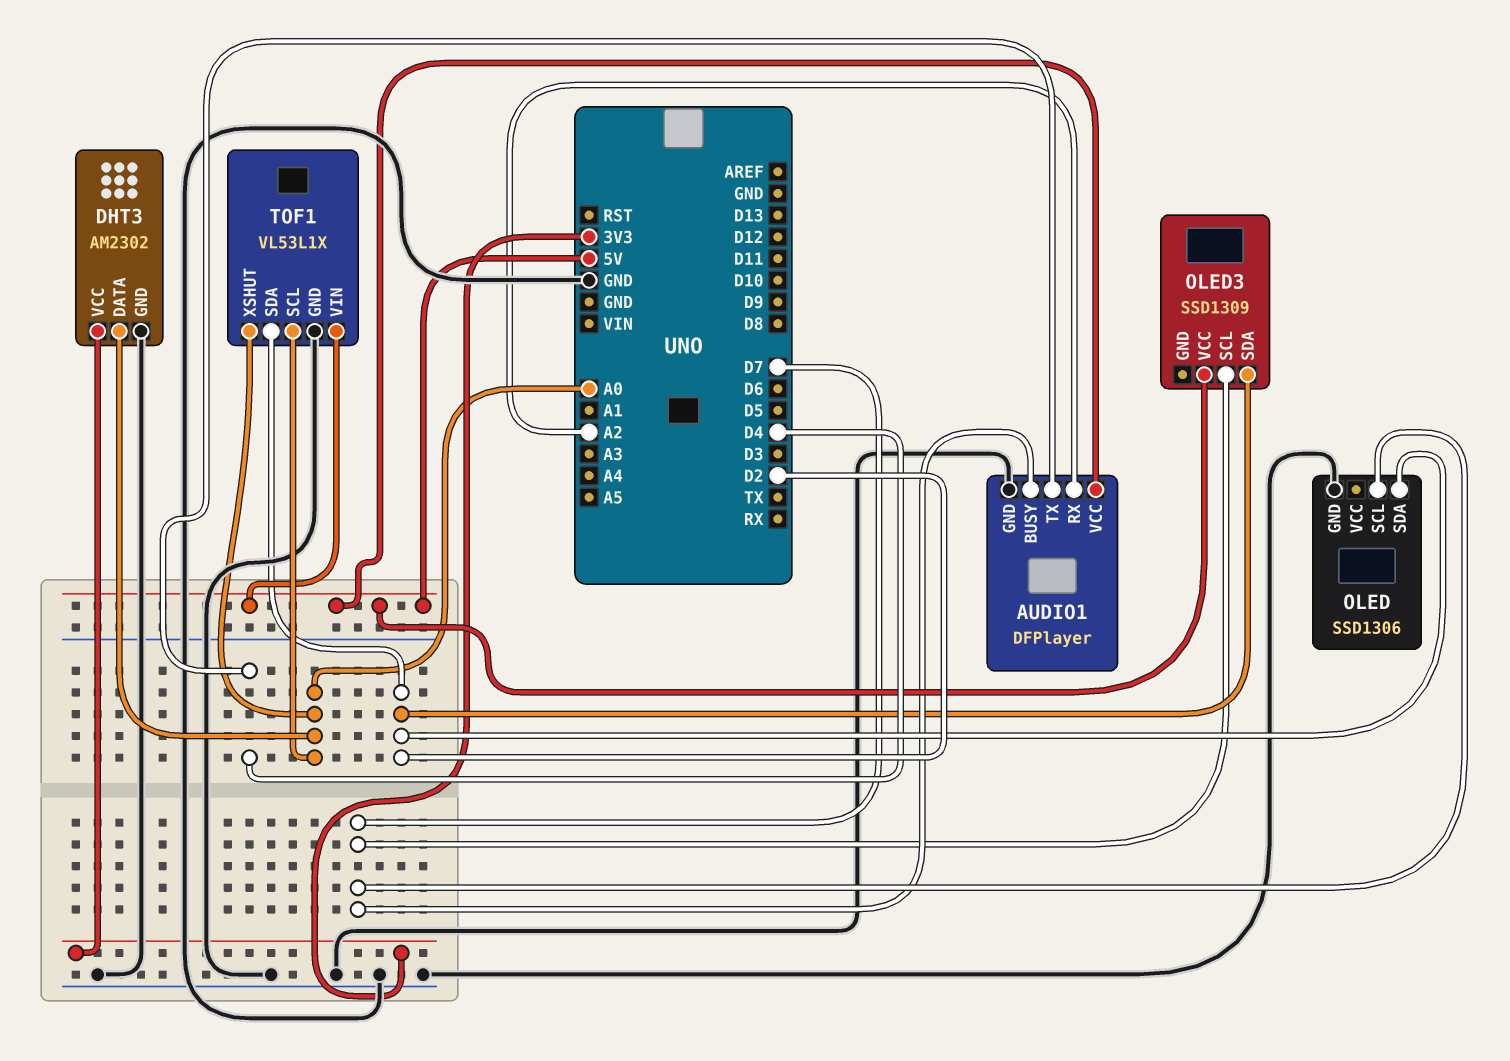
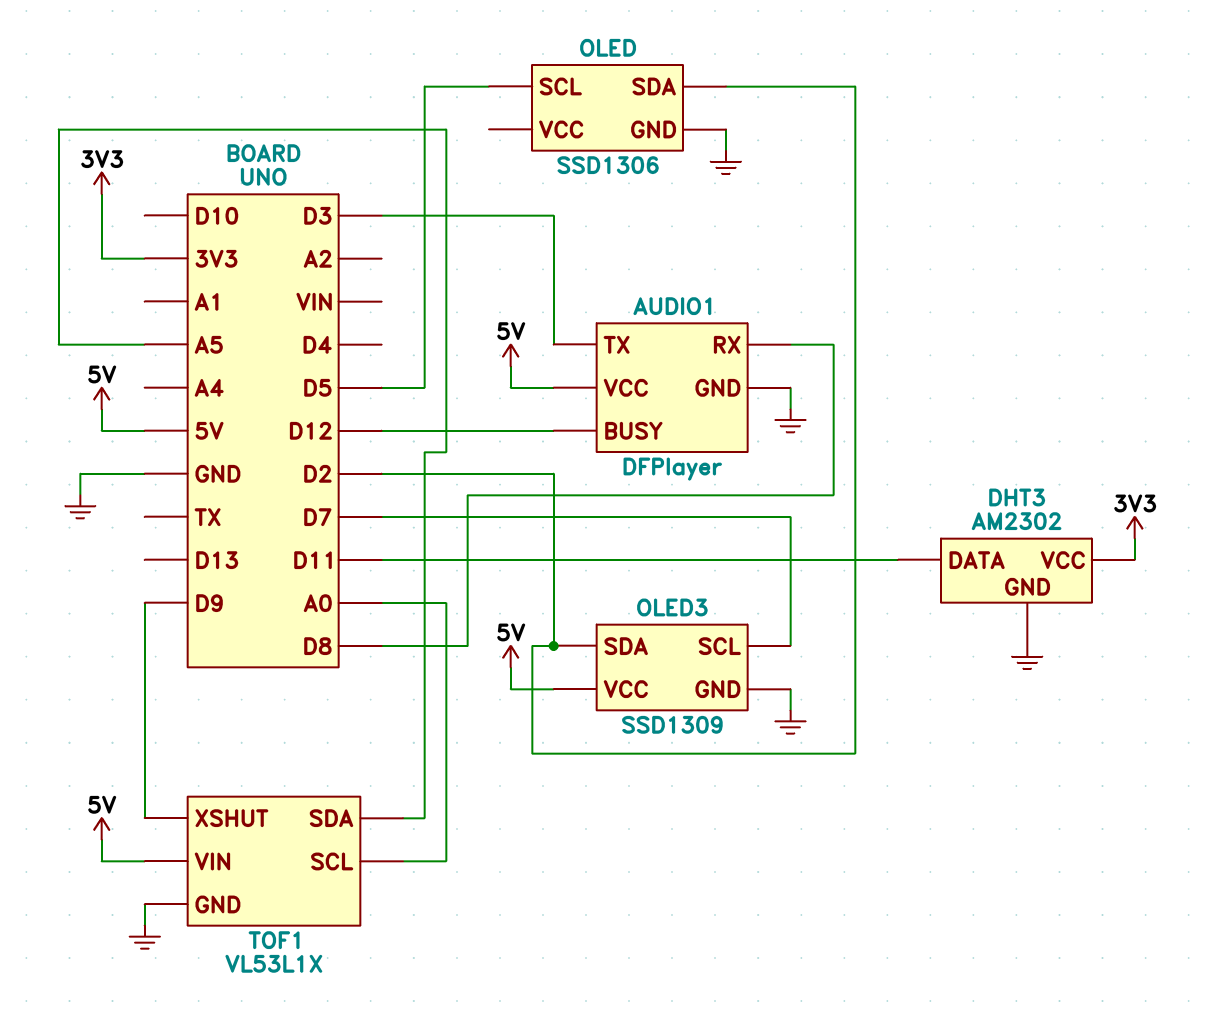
AUDIO1 pin BUSY: D7 -> D12
AUDIO1 pin RX: A2 -> D8
AUDIO1 pin TX: D4 -> D3
DHT3 pin DATA: A0 -> D11
OLED pin SCL: D7 -> D5
OLED3 pin GND: none -> GND
TOF1 pin SDA: D2 -> A5
TOF1 pin XSHUT: A0 -> D9

